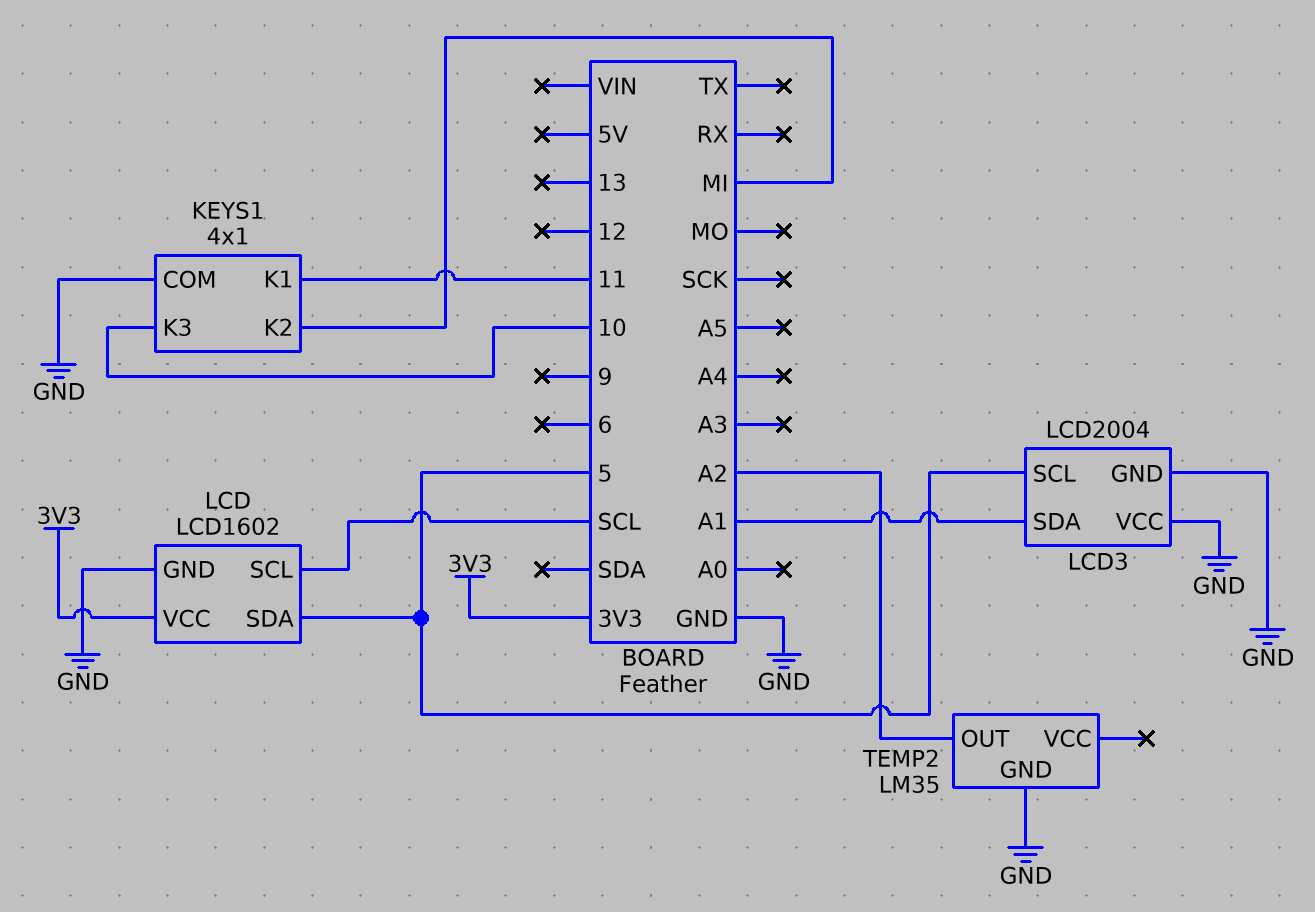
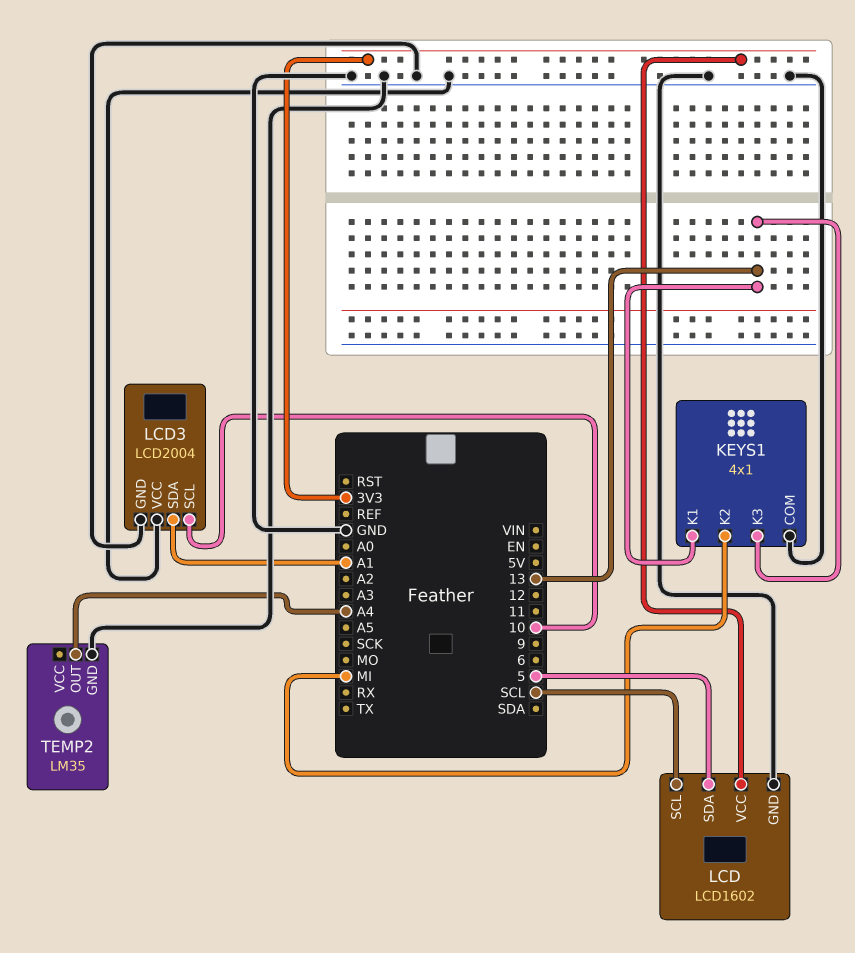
KEYS1 pin K1: 11 -> 13
KEYS1 pin K3: 10 -> 13
LCD3 pin SCL: 5 -> 10
TEMP2 pin OUT: A2 -> A4

